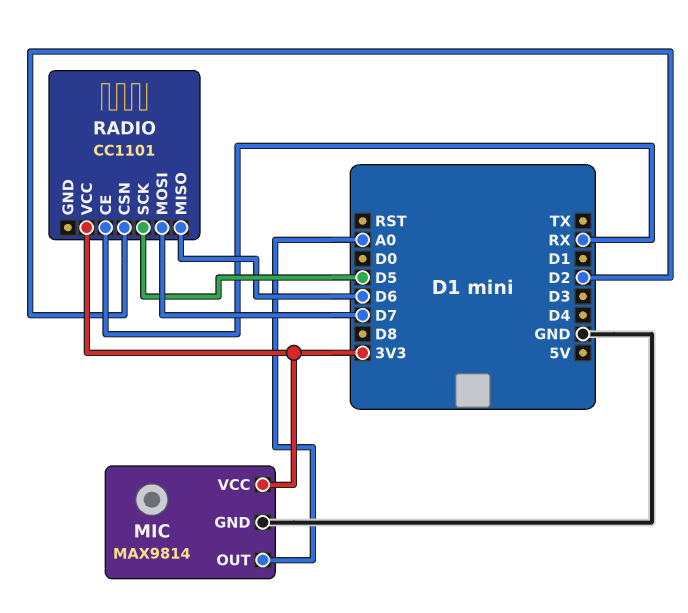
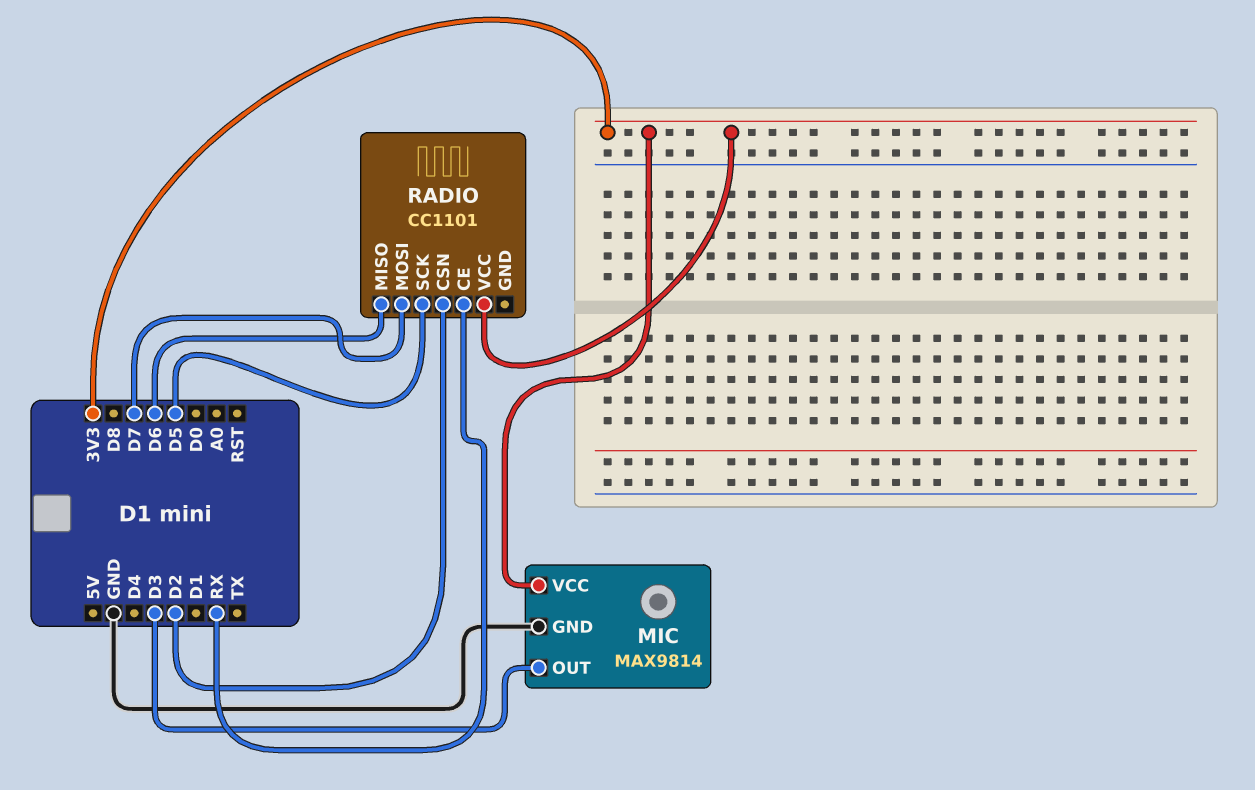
MIC pin OUT: A0 -> D3

